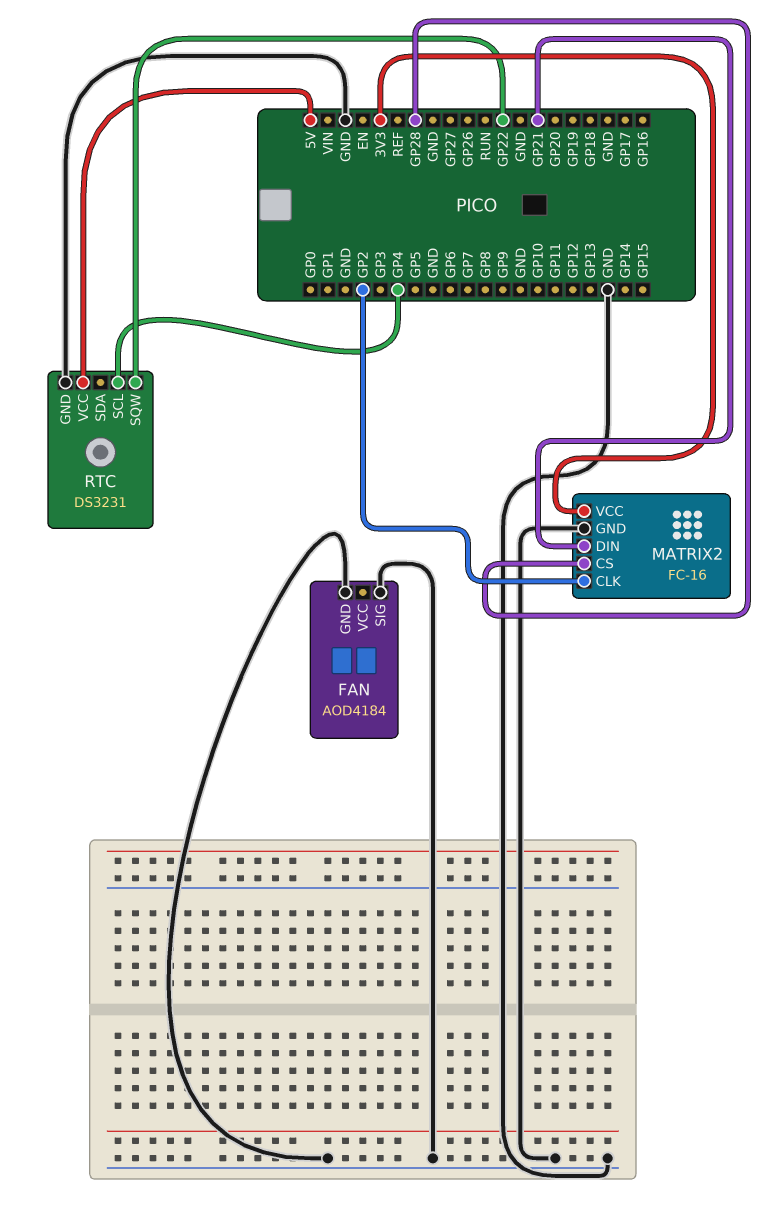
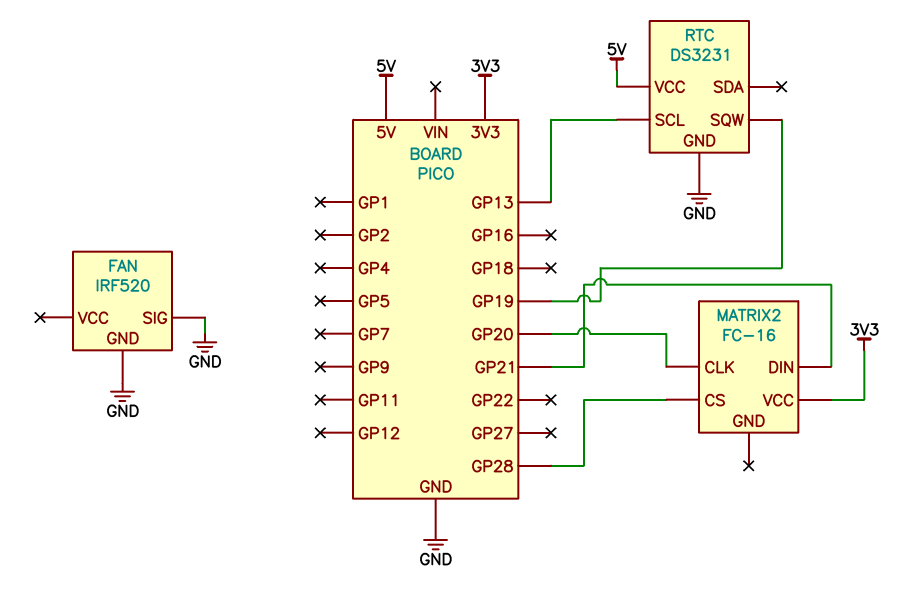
FAN: AOD4184 -> IRF520
MATRIX2 pin CLK: GP2 -> GP20
MATRIX2 pin GND: GND -> none
RTC pin SCL: GP4 -> GP13
RTC pin SQW: GP22 -> GP19

